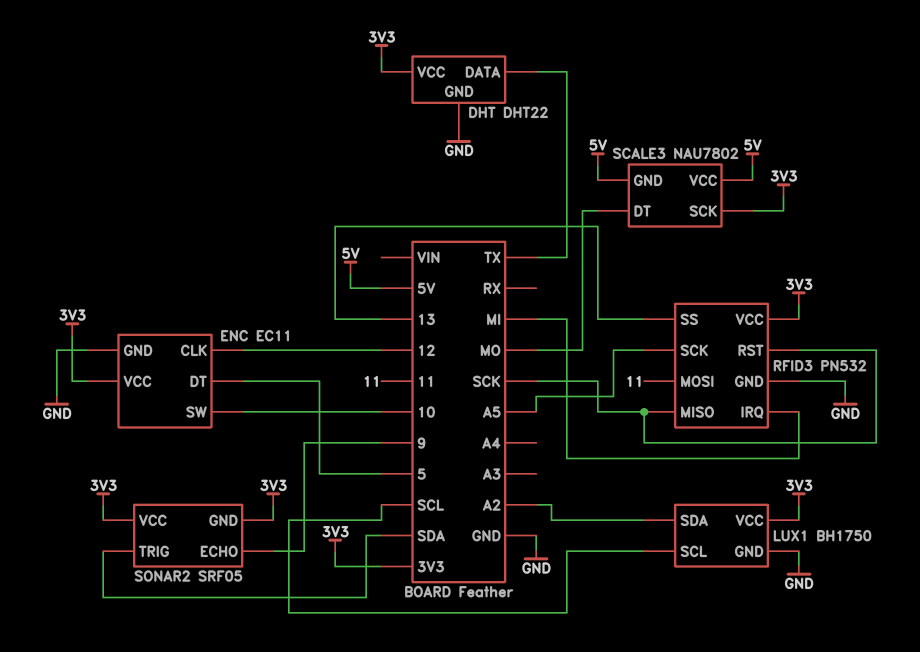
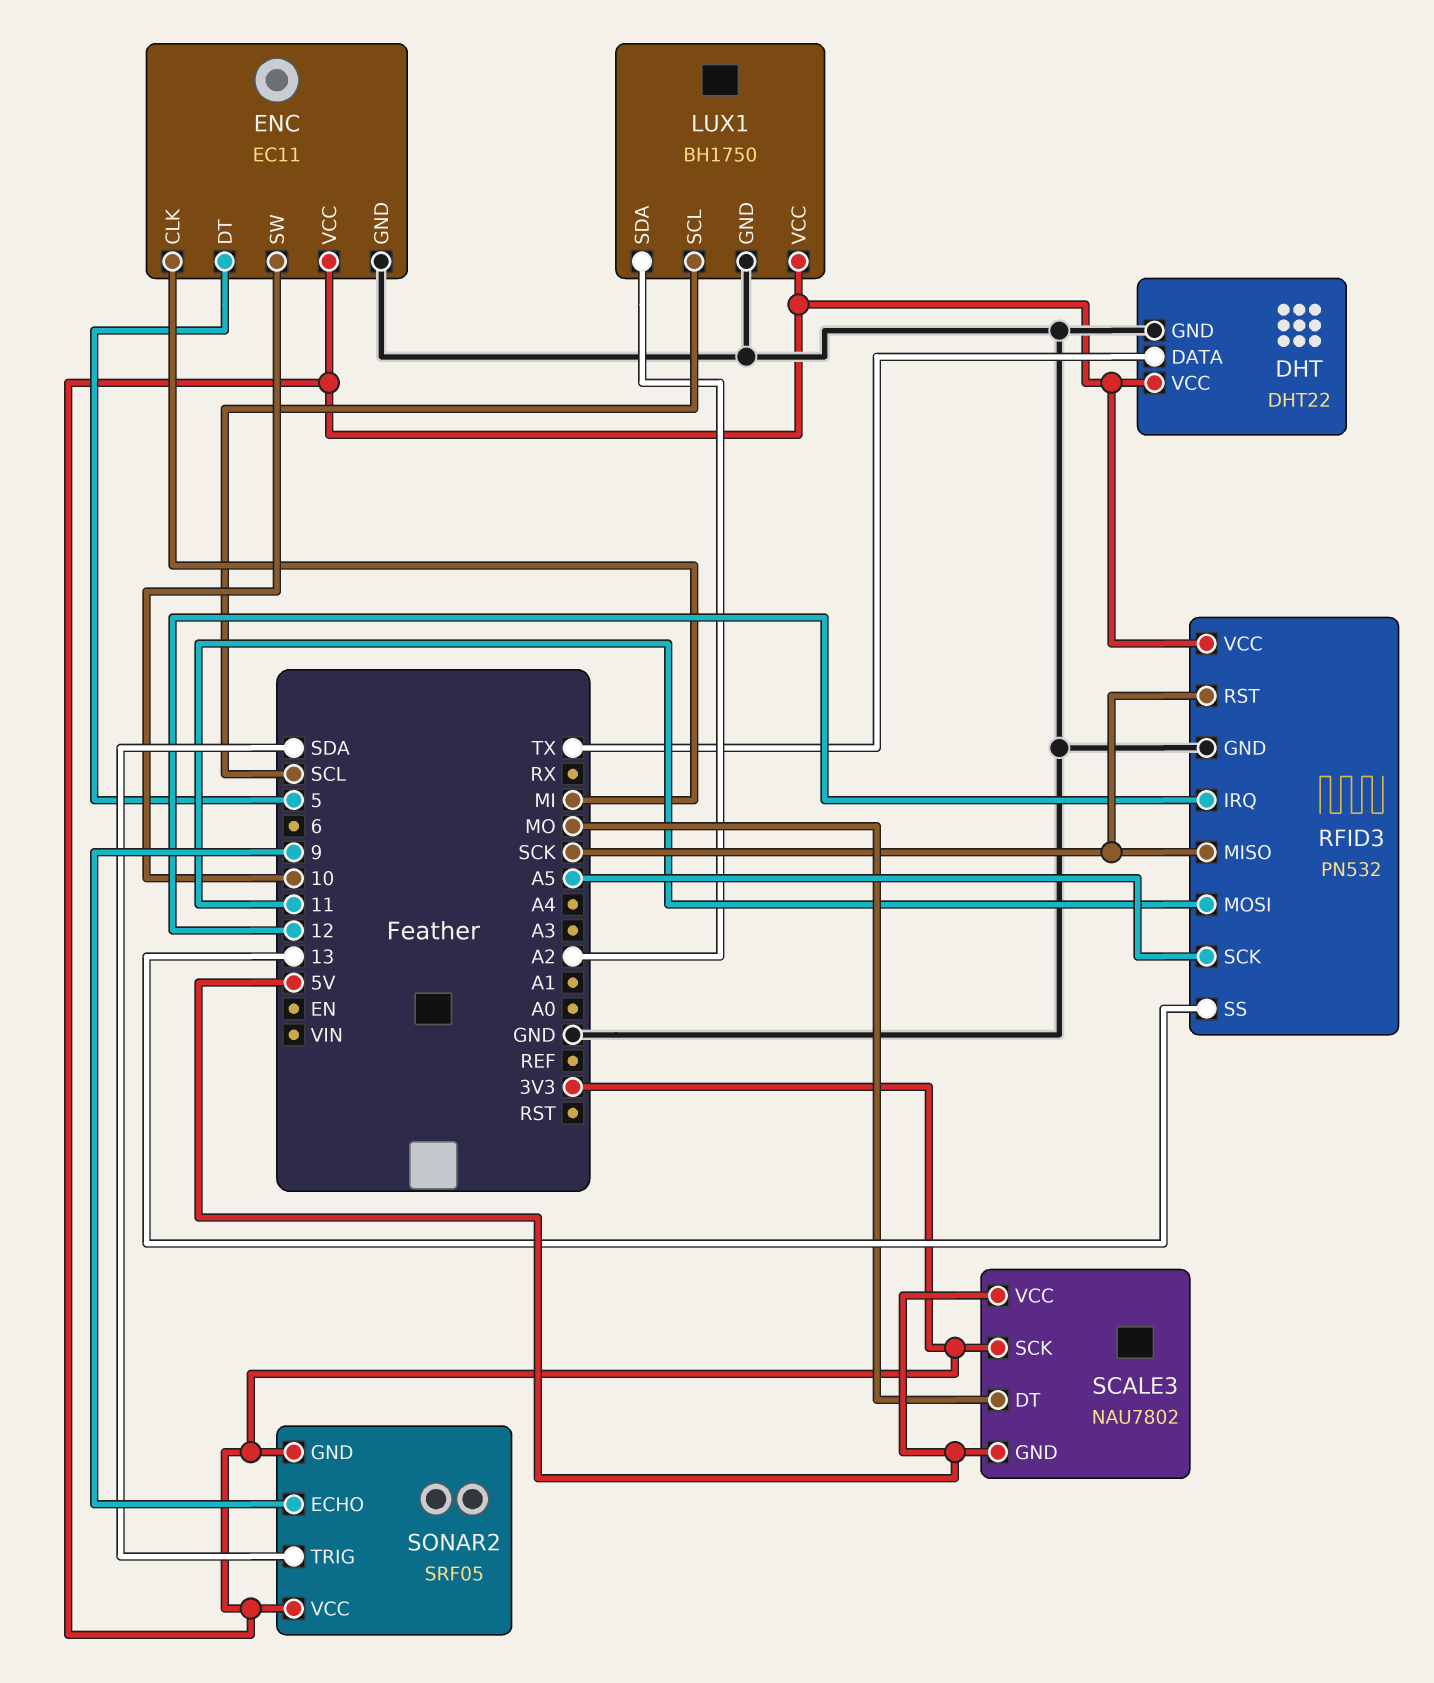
ENC pin CLK: 12 -> MI
RFID3 pin IRQ: MI -> 12

